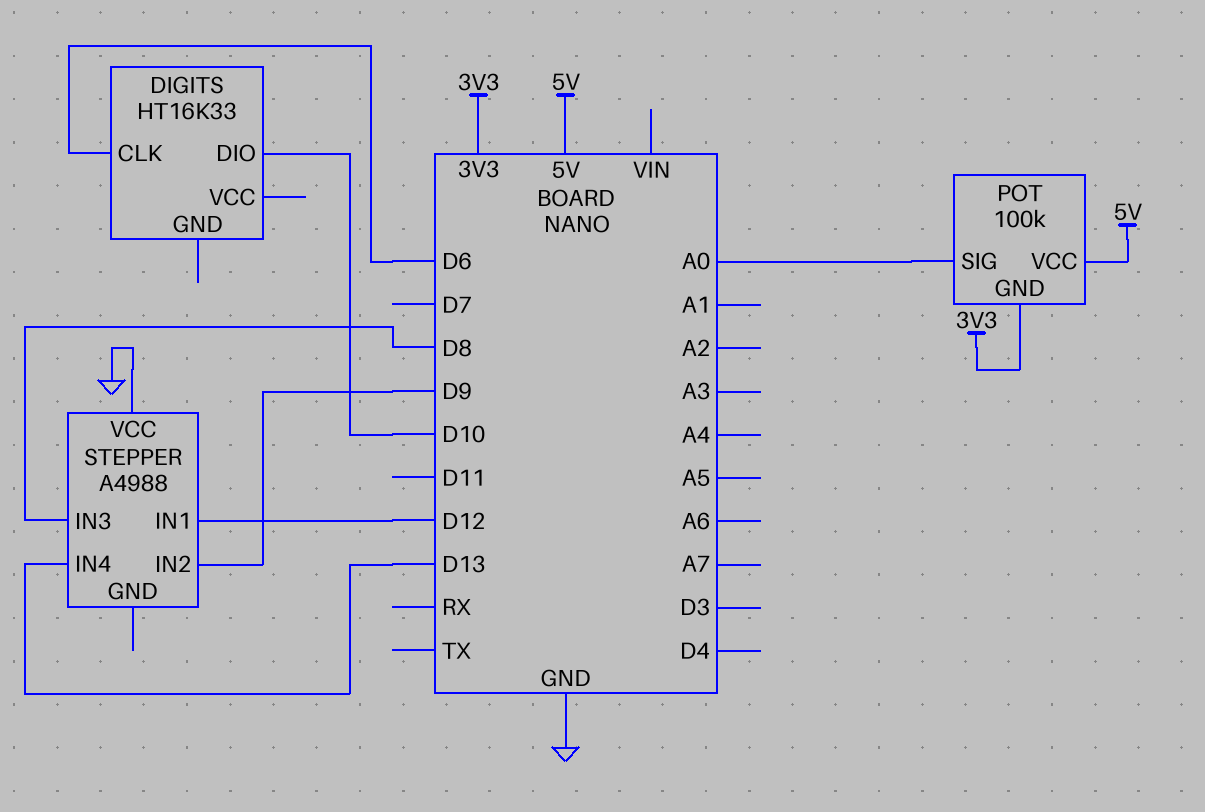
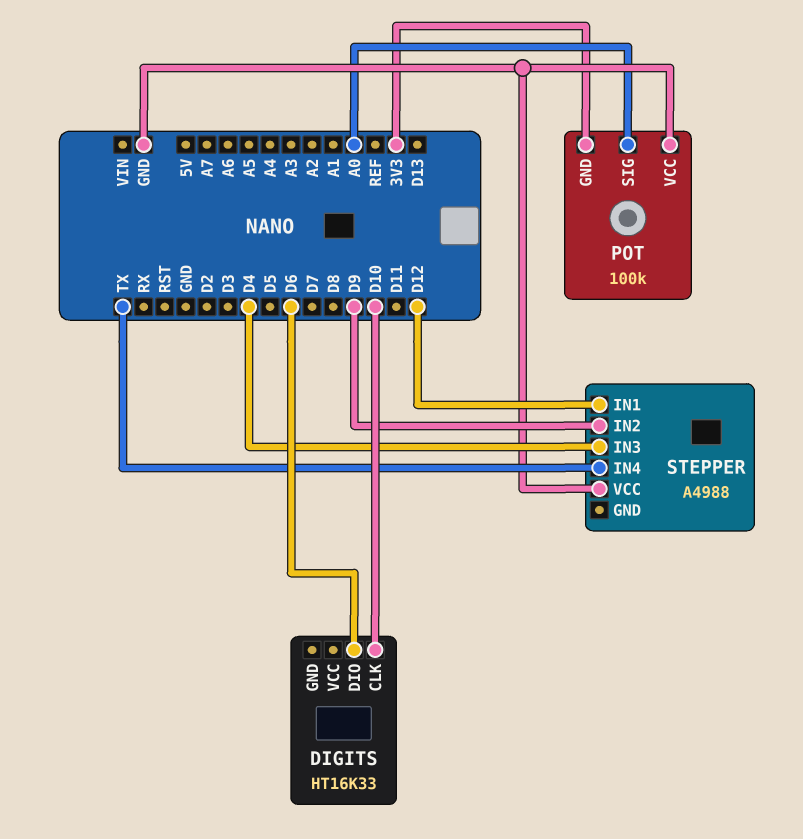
DIGITS pin CLK: D6 -> D10
DIGITS pin DIO: D10 -> D6
POT pin VCC: 5V -> GND
STEPPER pin IN3: D8 -> D4
STEPPER pin IN4: D13 -> TX

